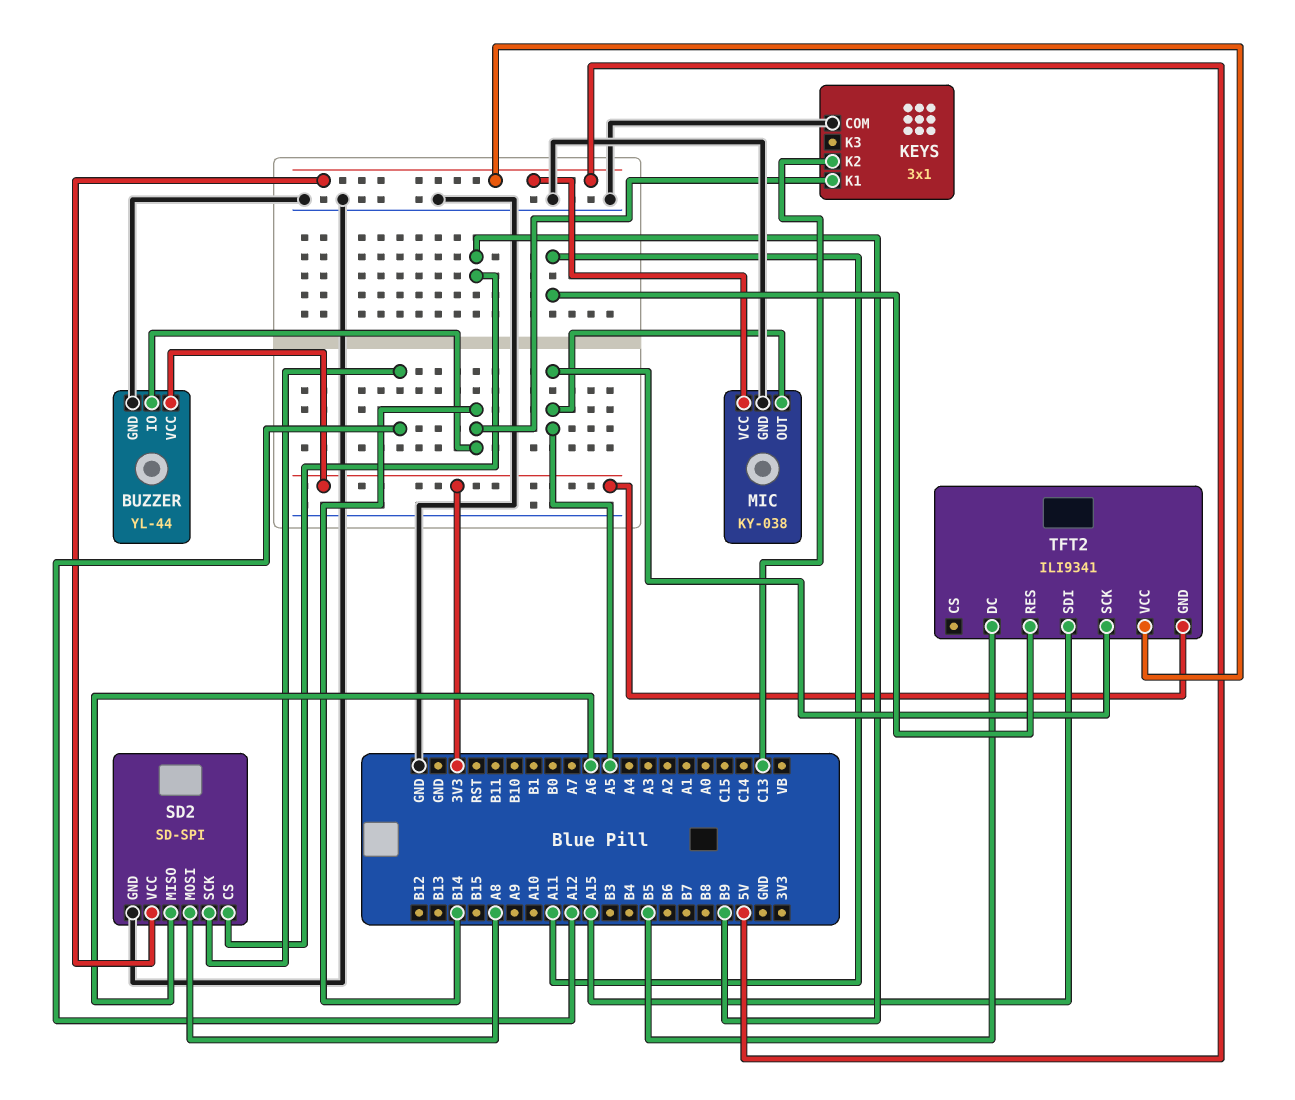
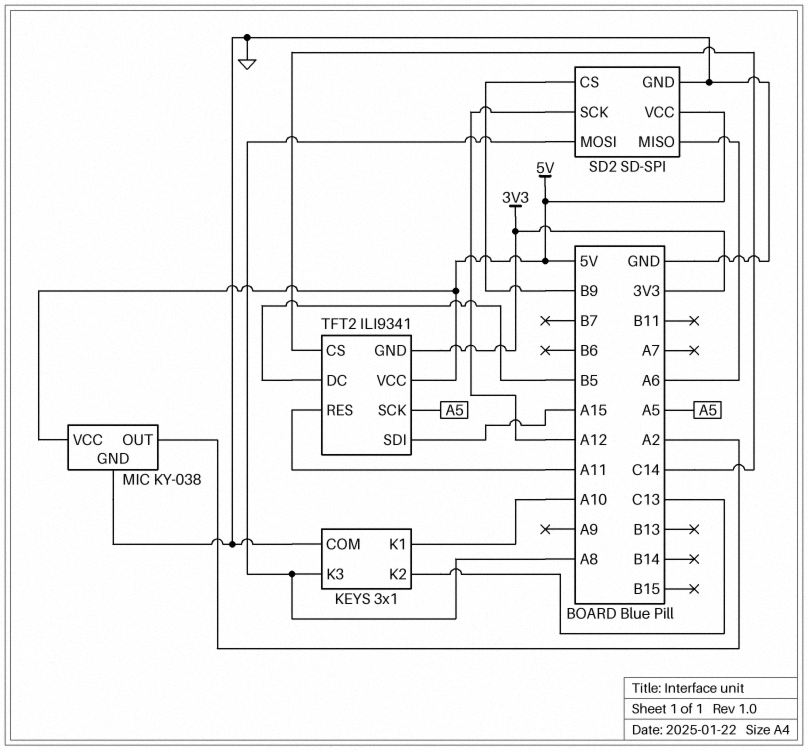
BUZZER: YL-44 -> none
BUZZER pin GND: GND -> none
BUZZER pin IO: B14 -> none
BUZZER pin VCC: 3V3 -> none
KEYS pin K1: B14 -> A10
KEYS pin K3: none -> A8
MIC pin OUT: A5 -> A2
TFT2 pin CS: none -> C14

